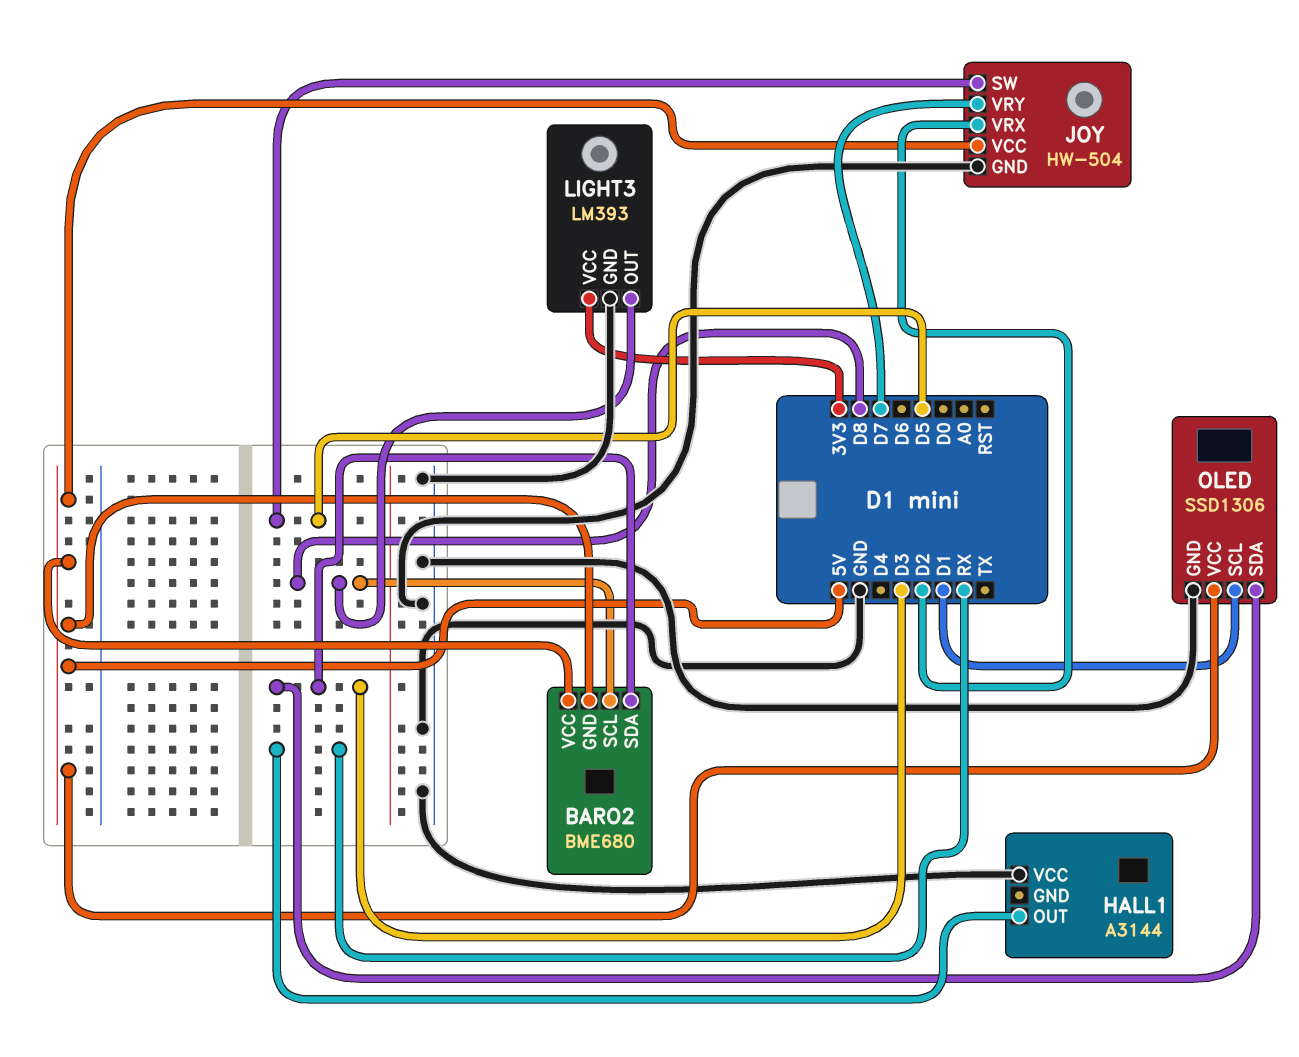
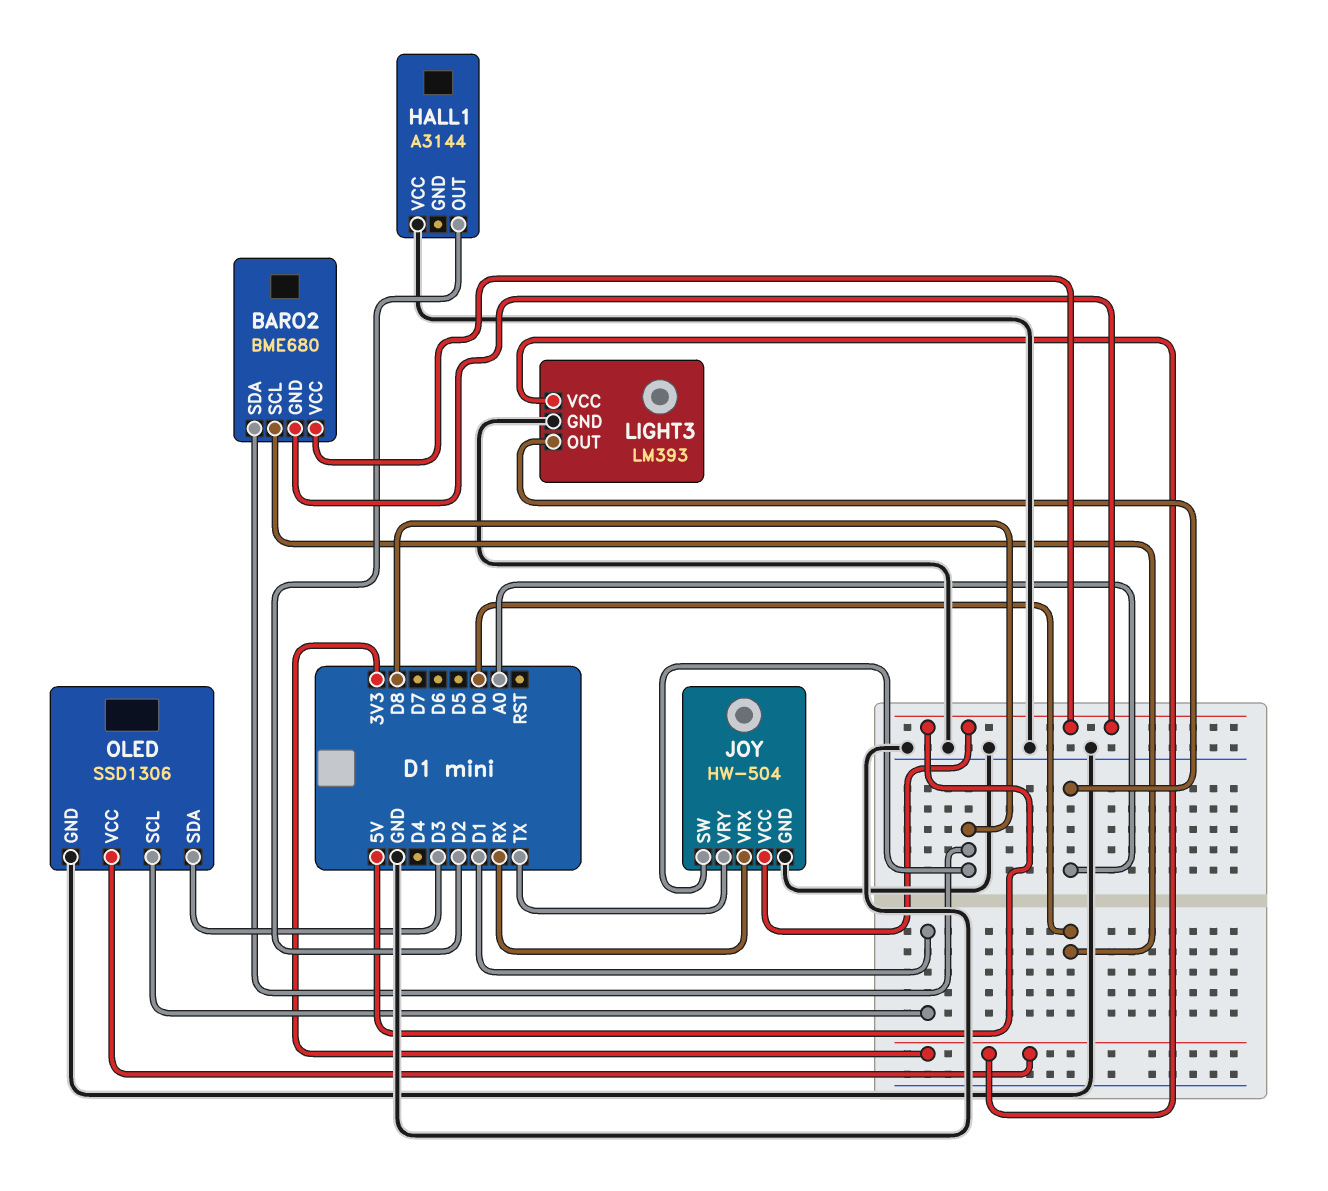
BARO2 pin SCL: D8 -> D0
BARO2 pin SDA: D3 -> D8
HALL1 pin OUT: RX -> D2
JOY pin SW: D5 -> D8
JOY pin VRX: D2 -> RX
JOY pin VRY: D7 -> TX
LIGHT3 pin OUT: D8 -> A0
OLED pin VCC: 5V -> 3V3

